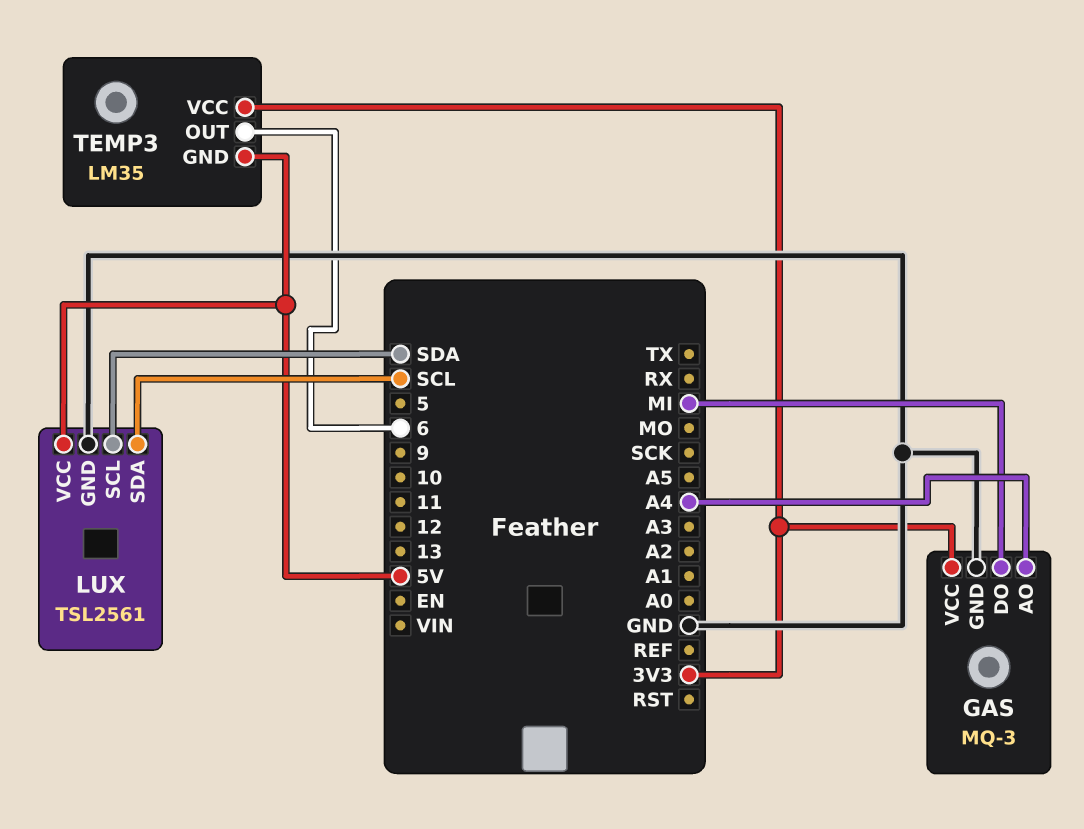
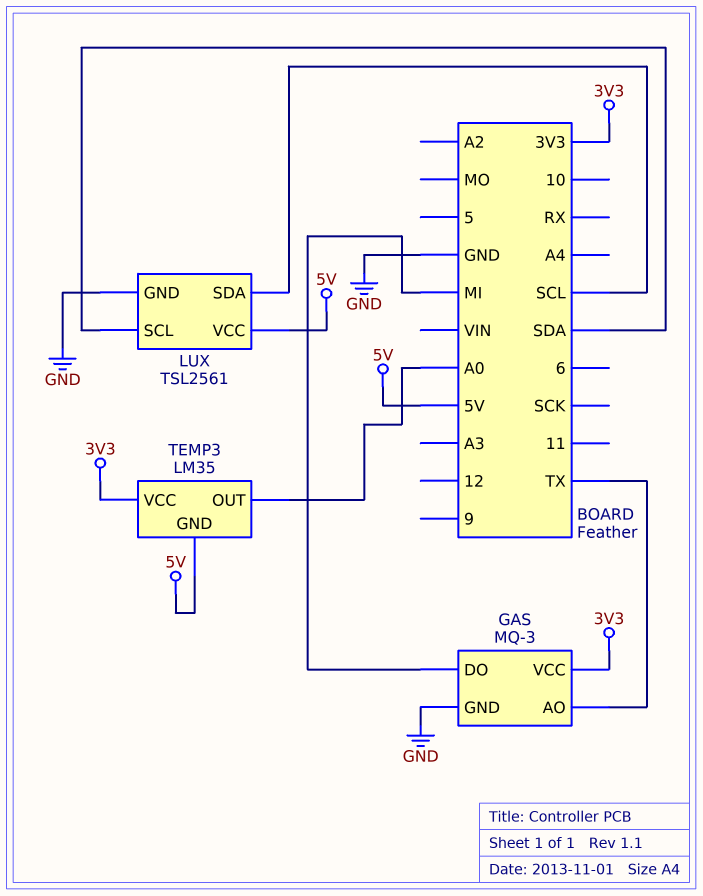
GAS pin AO: A4 -> TX
TEMP3 pin OUT: 6 -> A0

